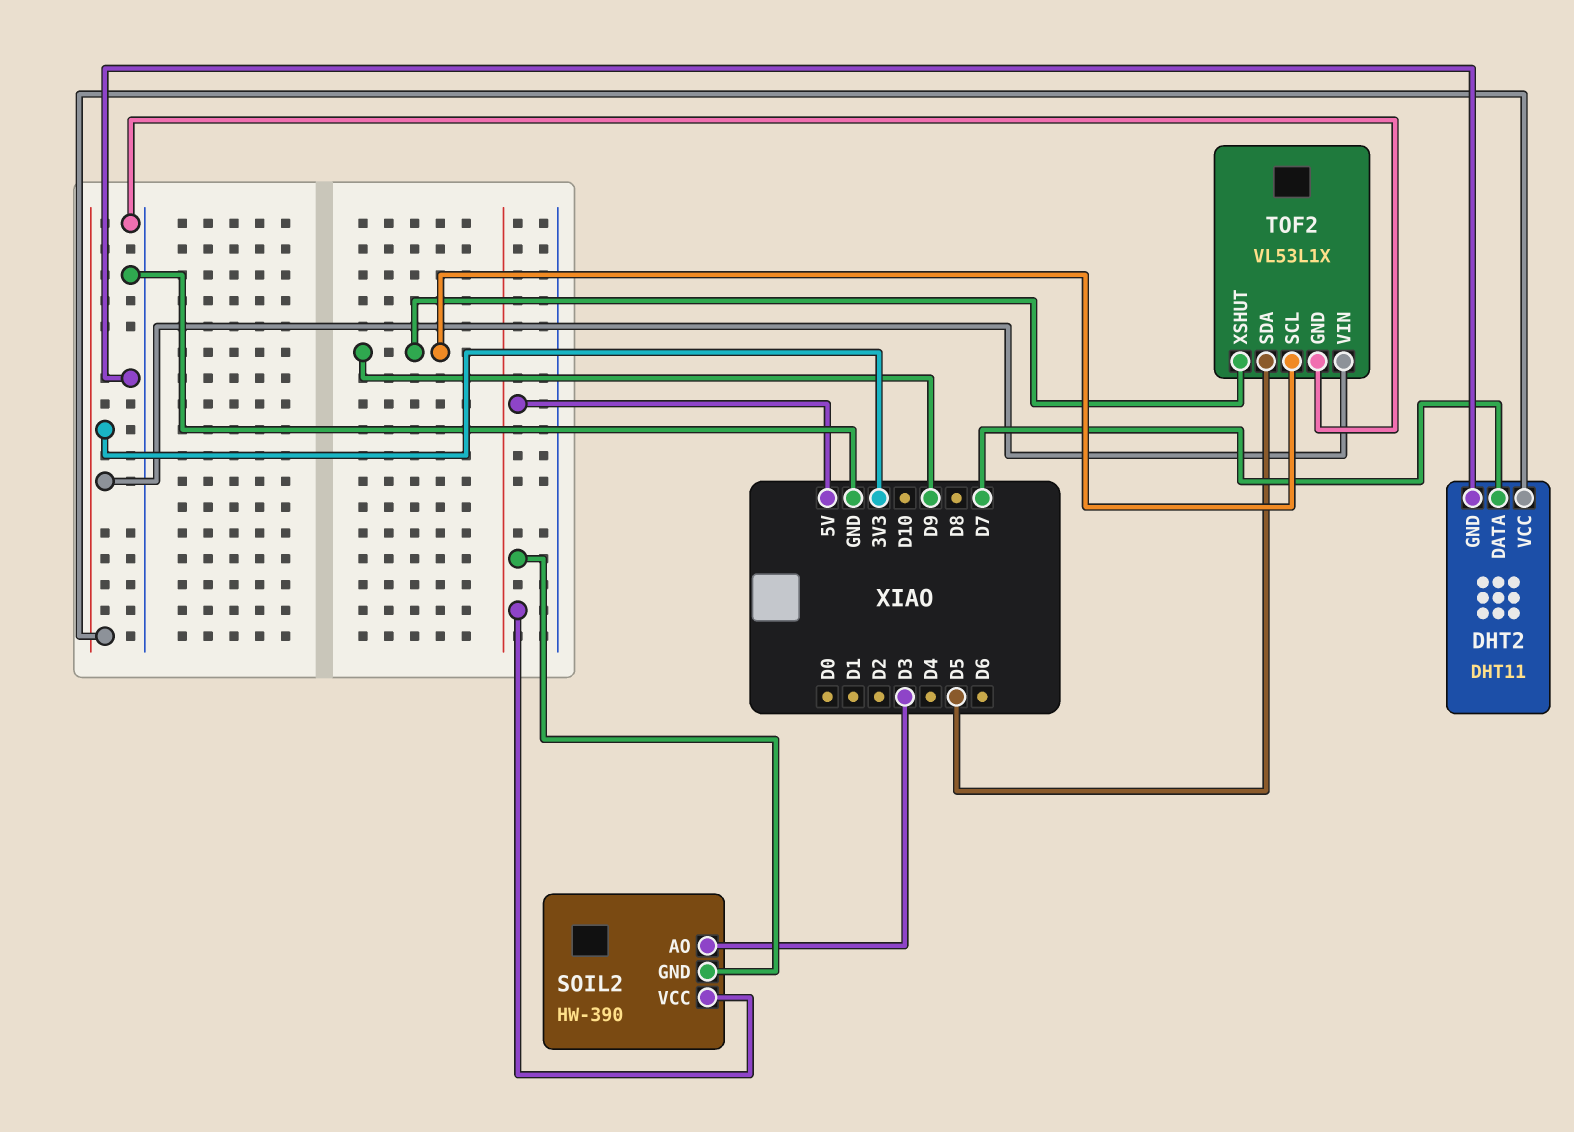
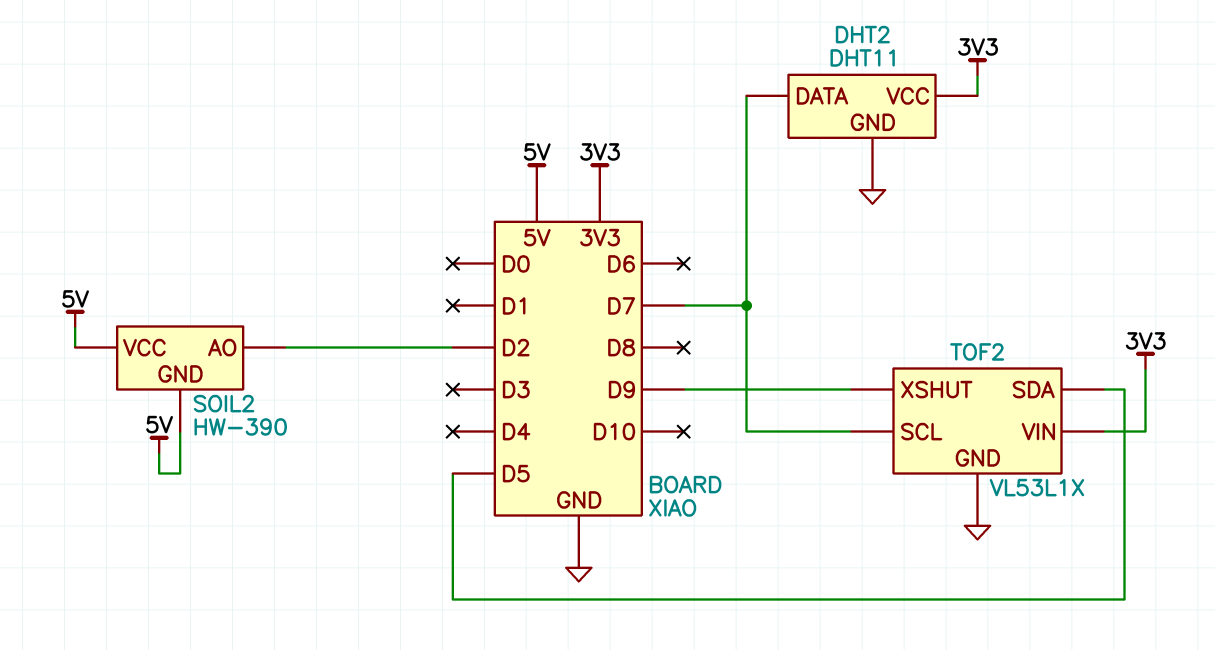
SOIL2 pin AO: D3 -> D2
TOF2 pin SCL: D9 -> D7

